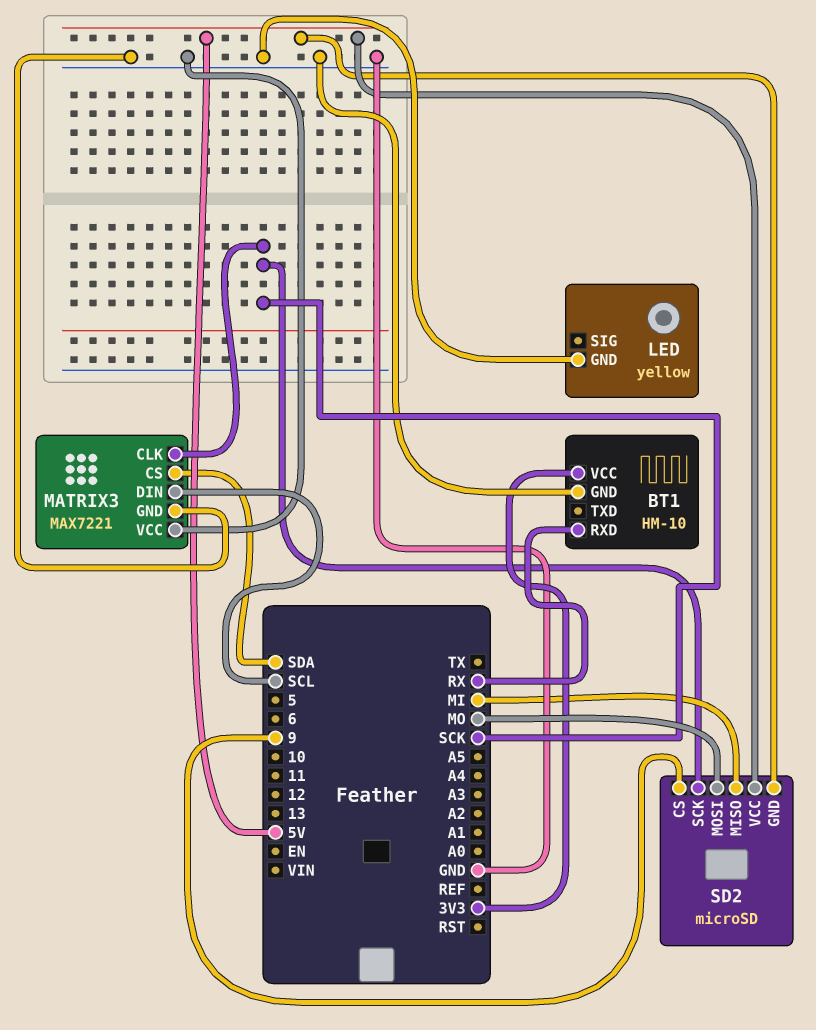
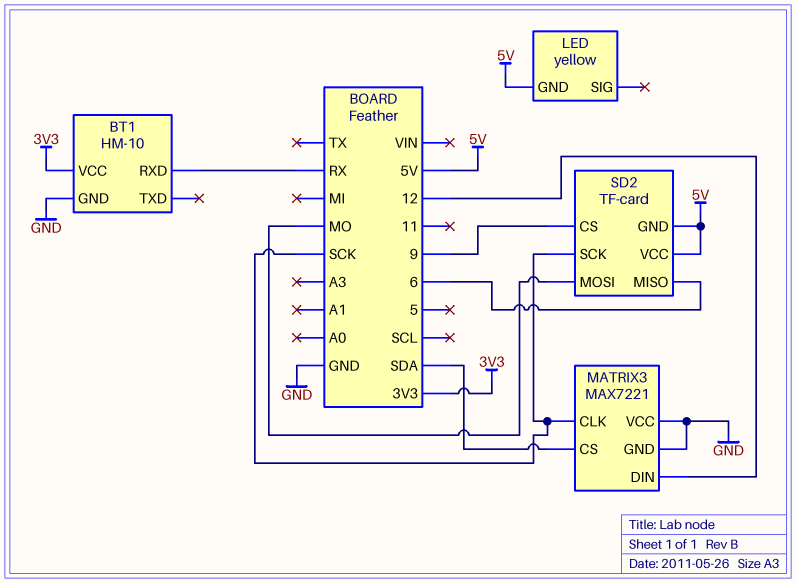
LED pin GND: GND -> 5V
MATRIX3 pin DIN: SCL -> 12
SD2: microSD -> TF-card
SD2 pin MISO: MI -> 6

